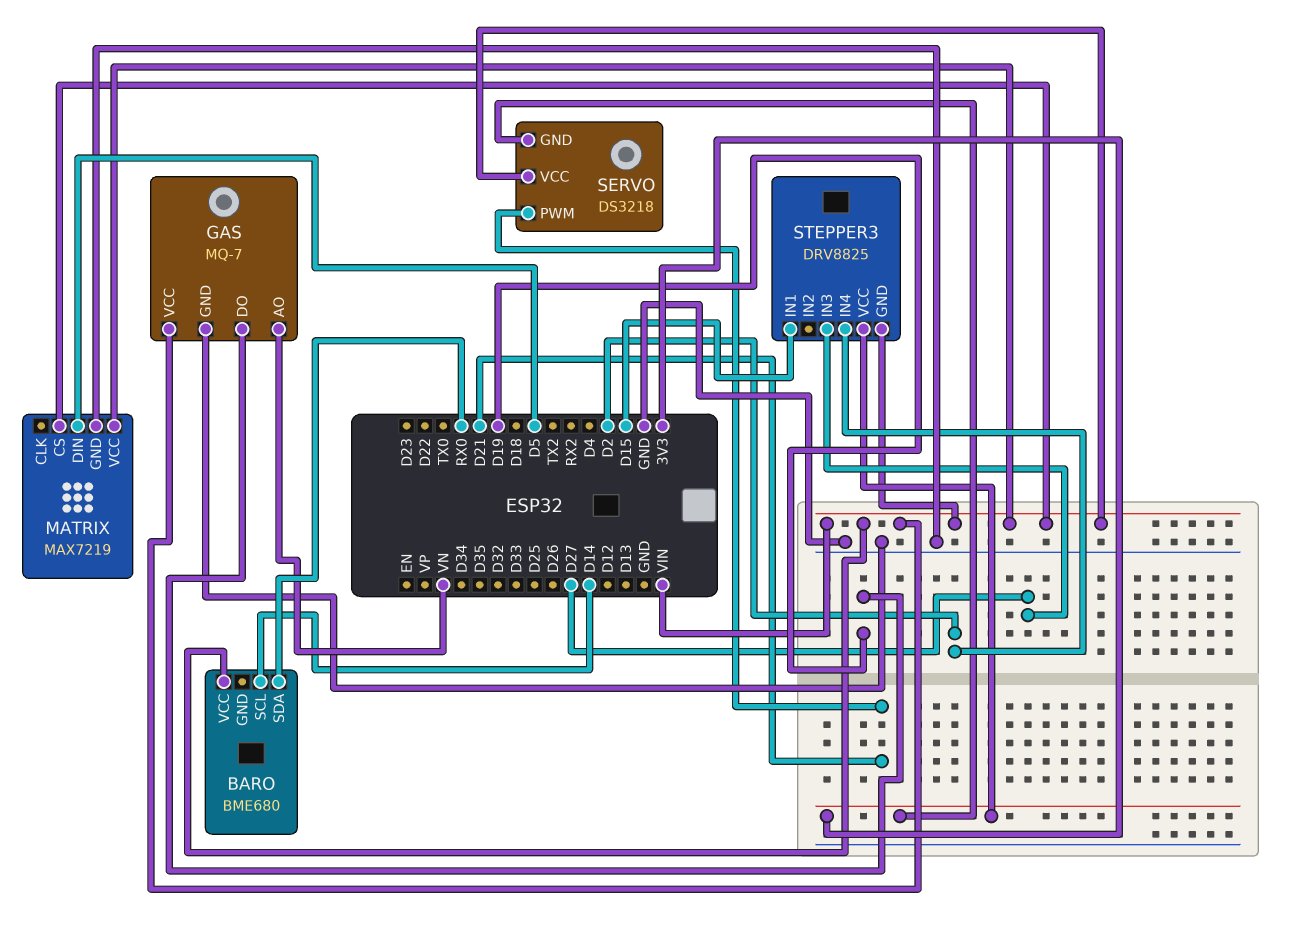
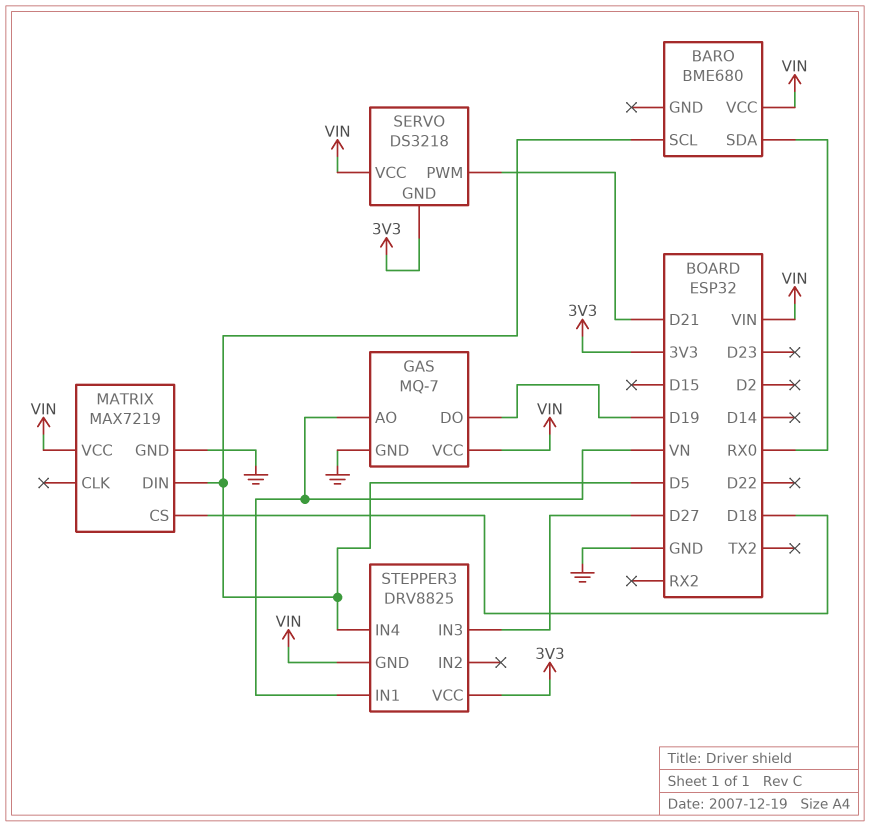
BARO pin SCL: D14 -> D5
MATRIX pin CS: VIN -> D18
STEPPER3 pin IN1: D15 -> VN
STEPPER3 pin IN4: D2 -> D5

